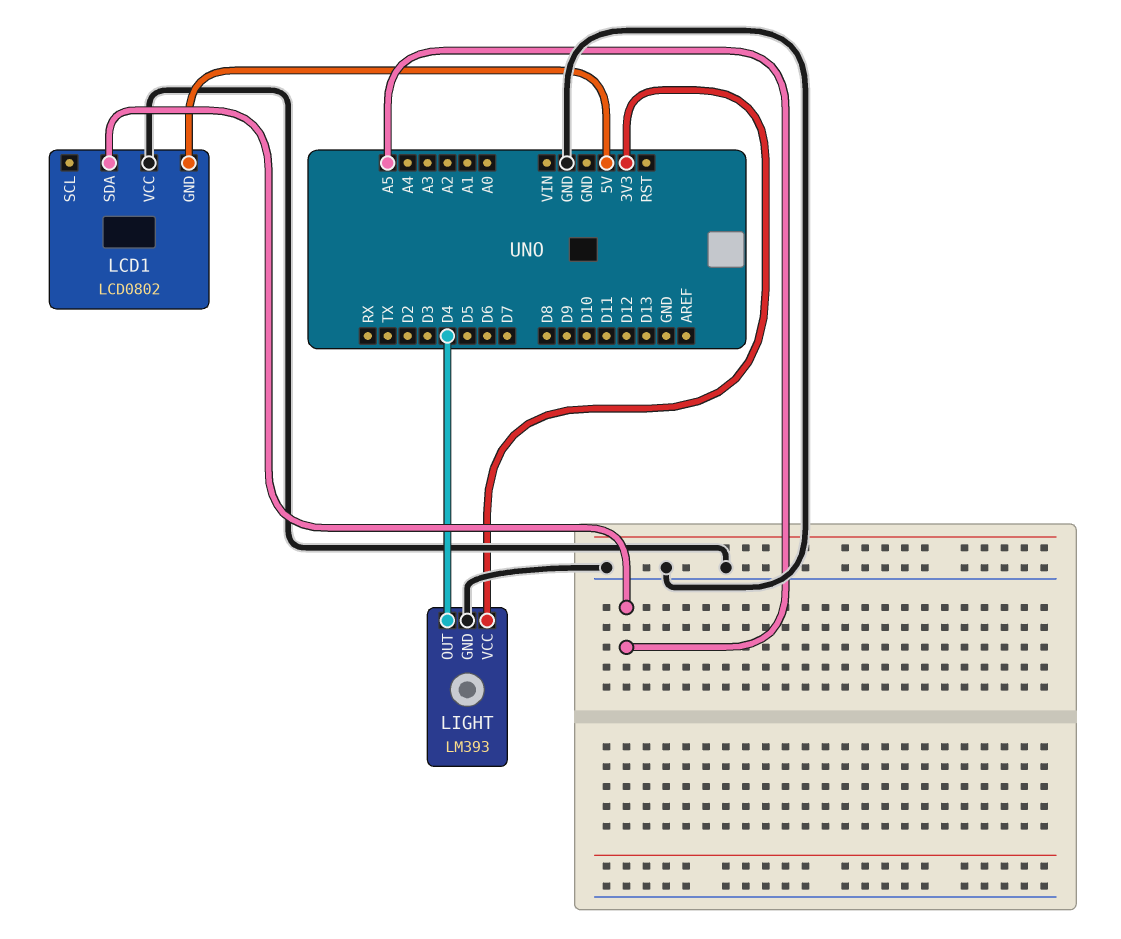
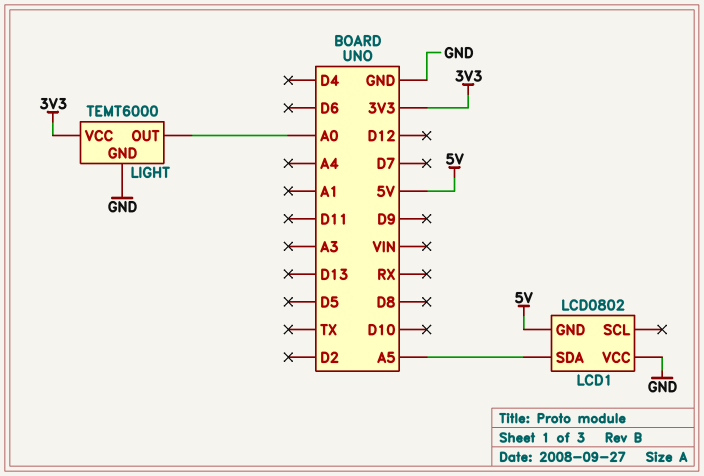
LIGHT: LM393 -> TEMT6000
LIGHT pin OUT: D4 -> A0

